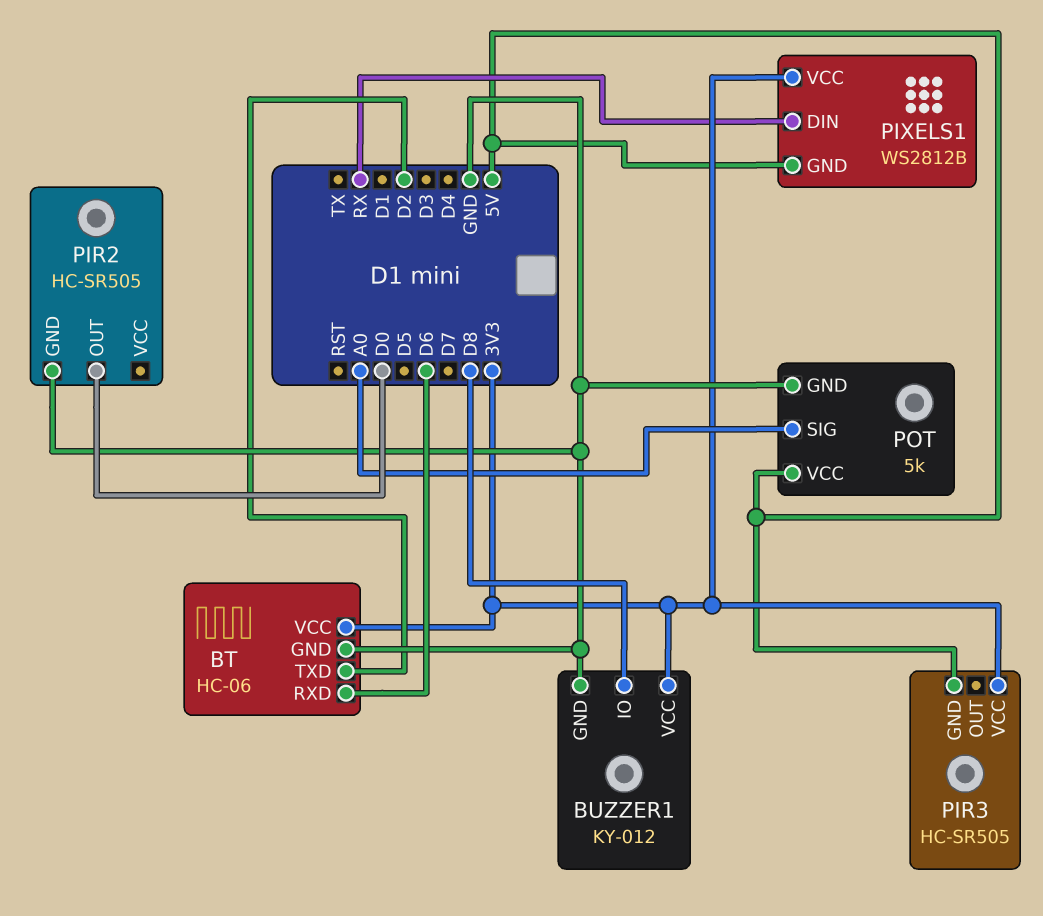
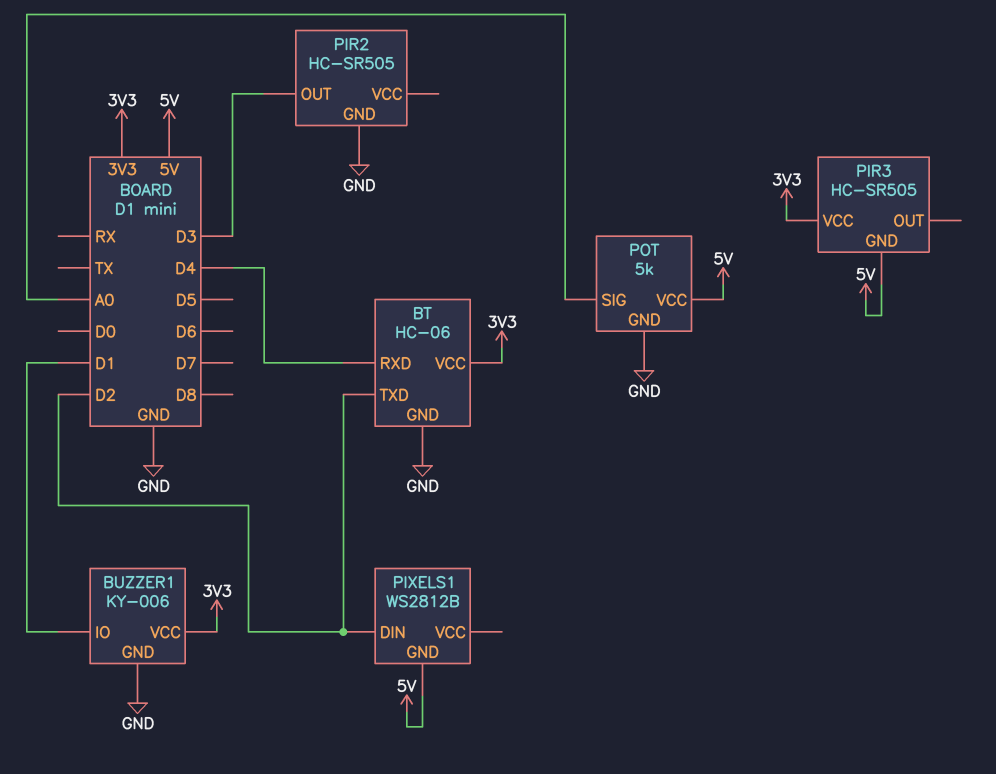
BT pin RXD: D6 -> D4
BUZZER1: KY-012 -> KY-006
BUZZER1 pin IO: D8 -> D1
PIR2 pin OUT: D0 -> D3
PIXELS1 pin DIN: RX -> D2
PIXELS1 pin VCC: 3V3 -> none

